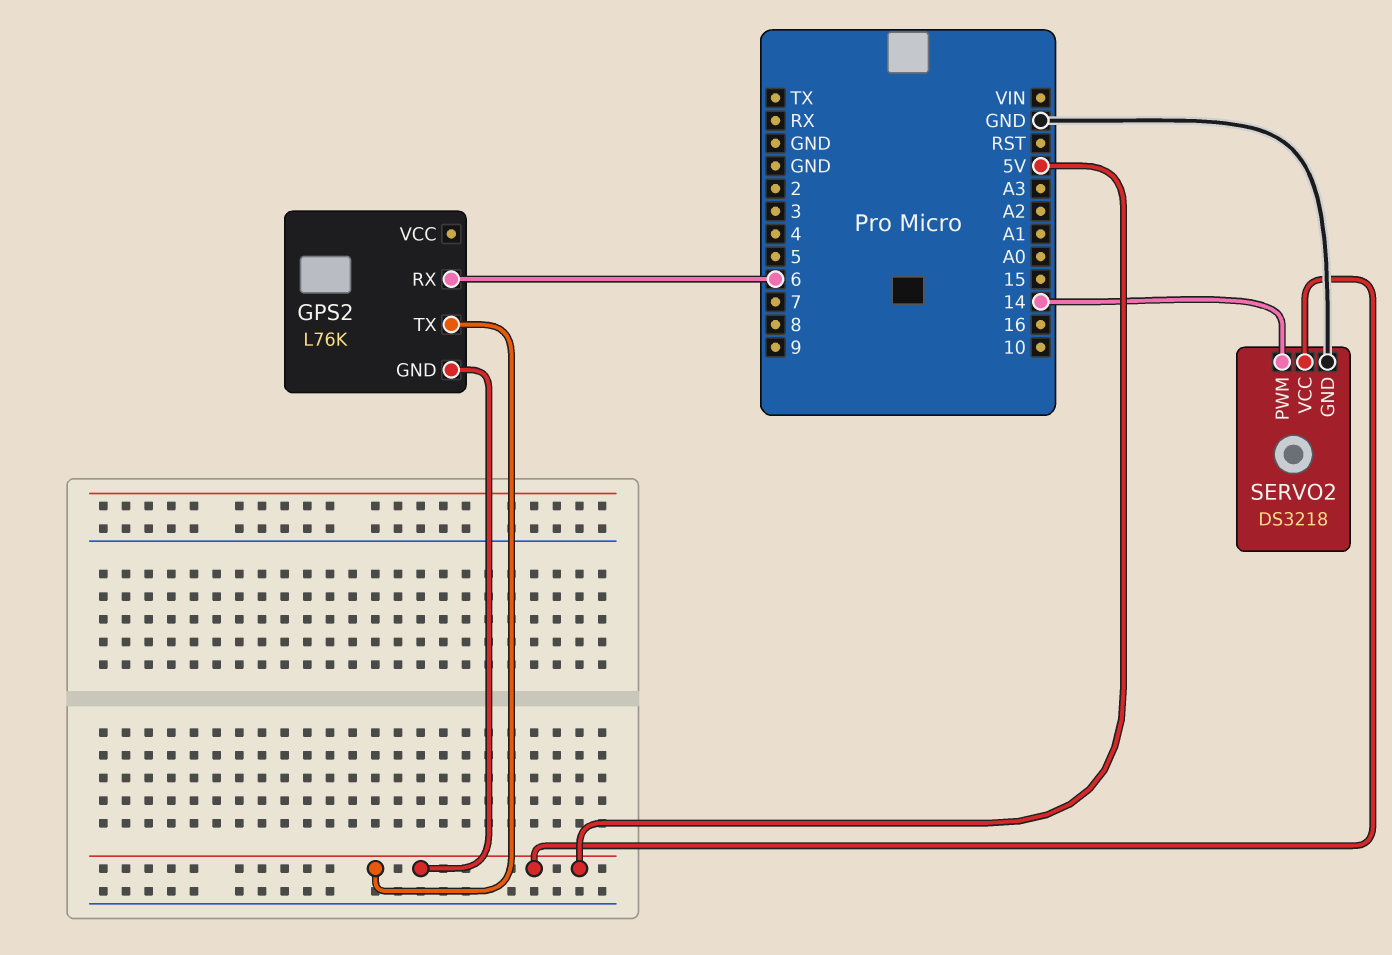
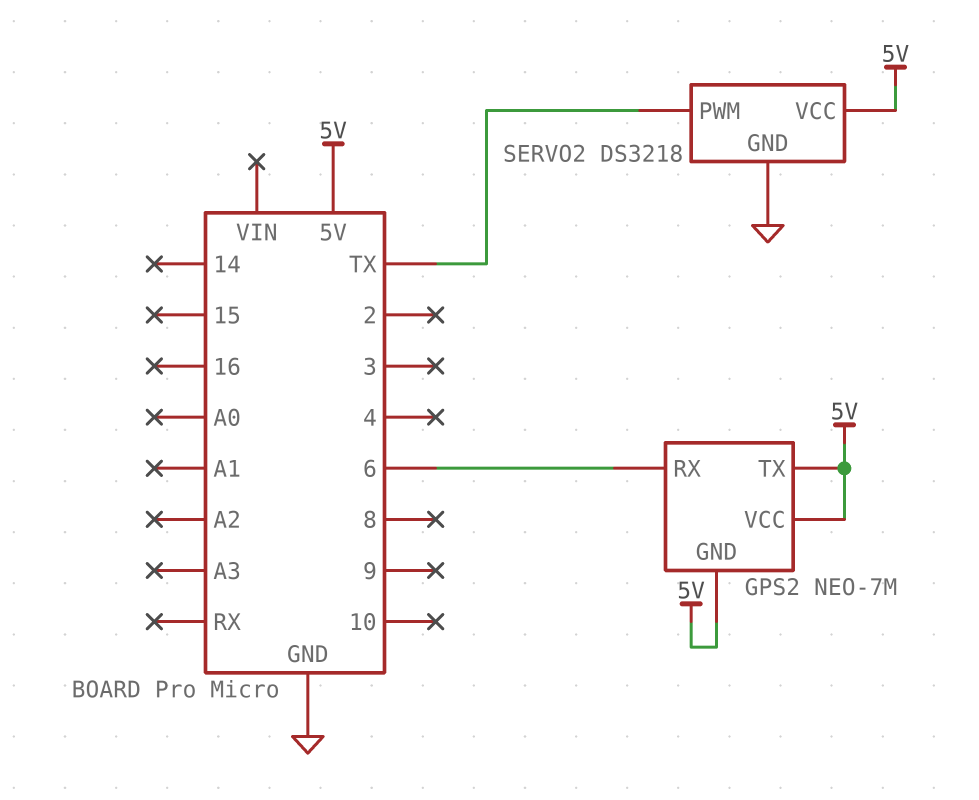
GPS2: L76K -> NEO-7M
GPS2 pin VCC: none -> 5V
SERVO2 pin PWM: 14 -> TX

